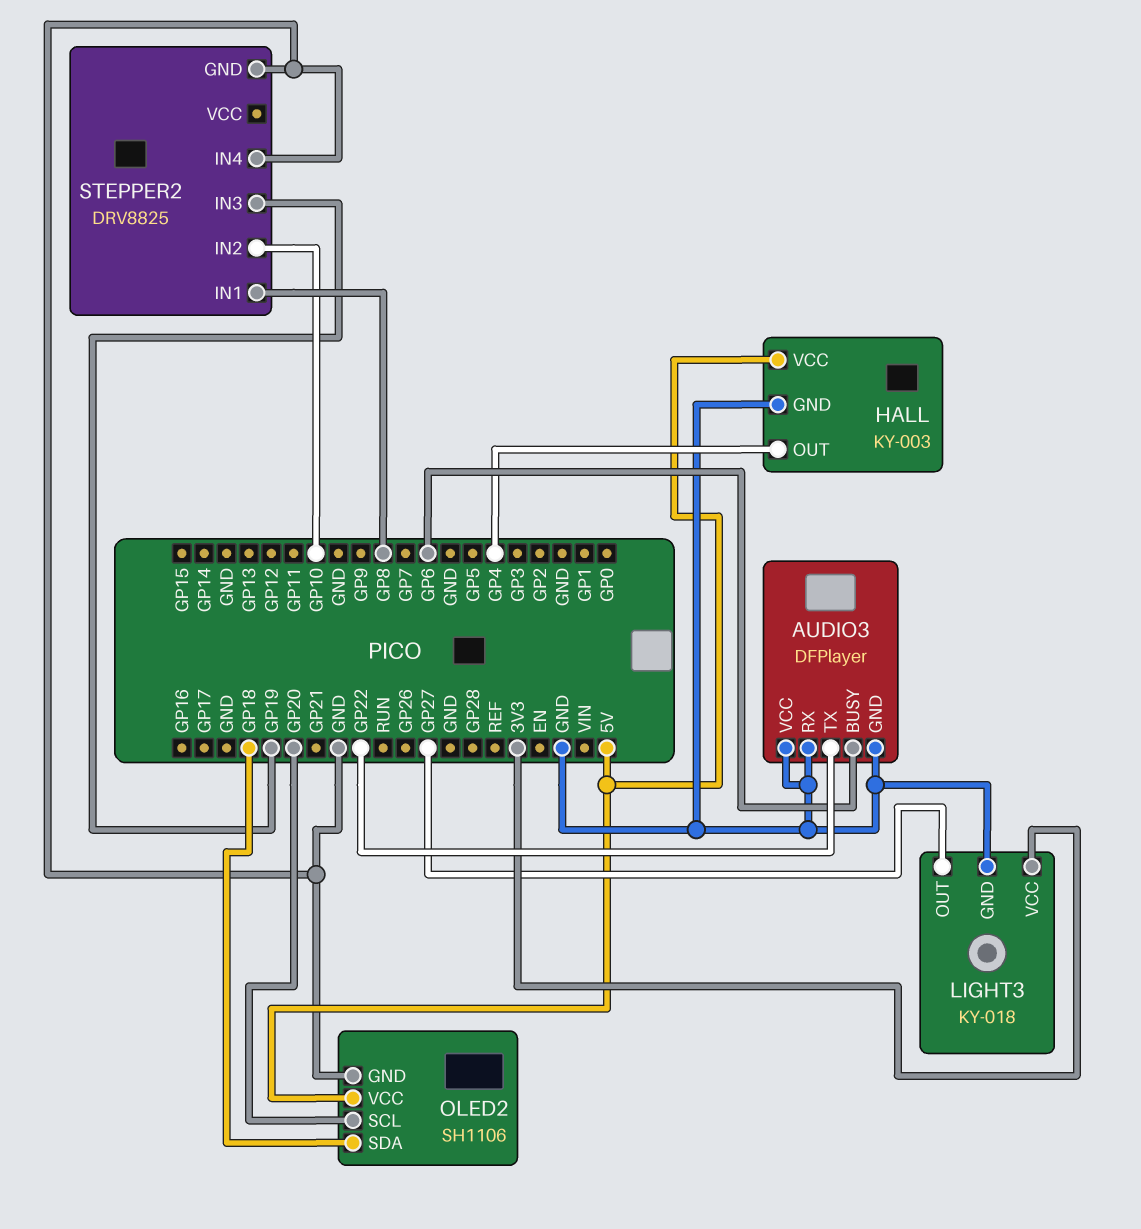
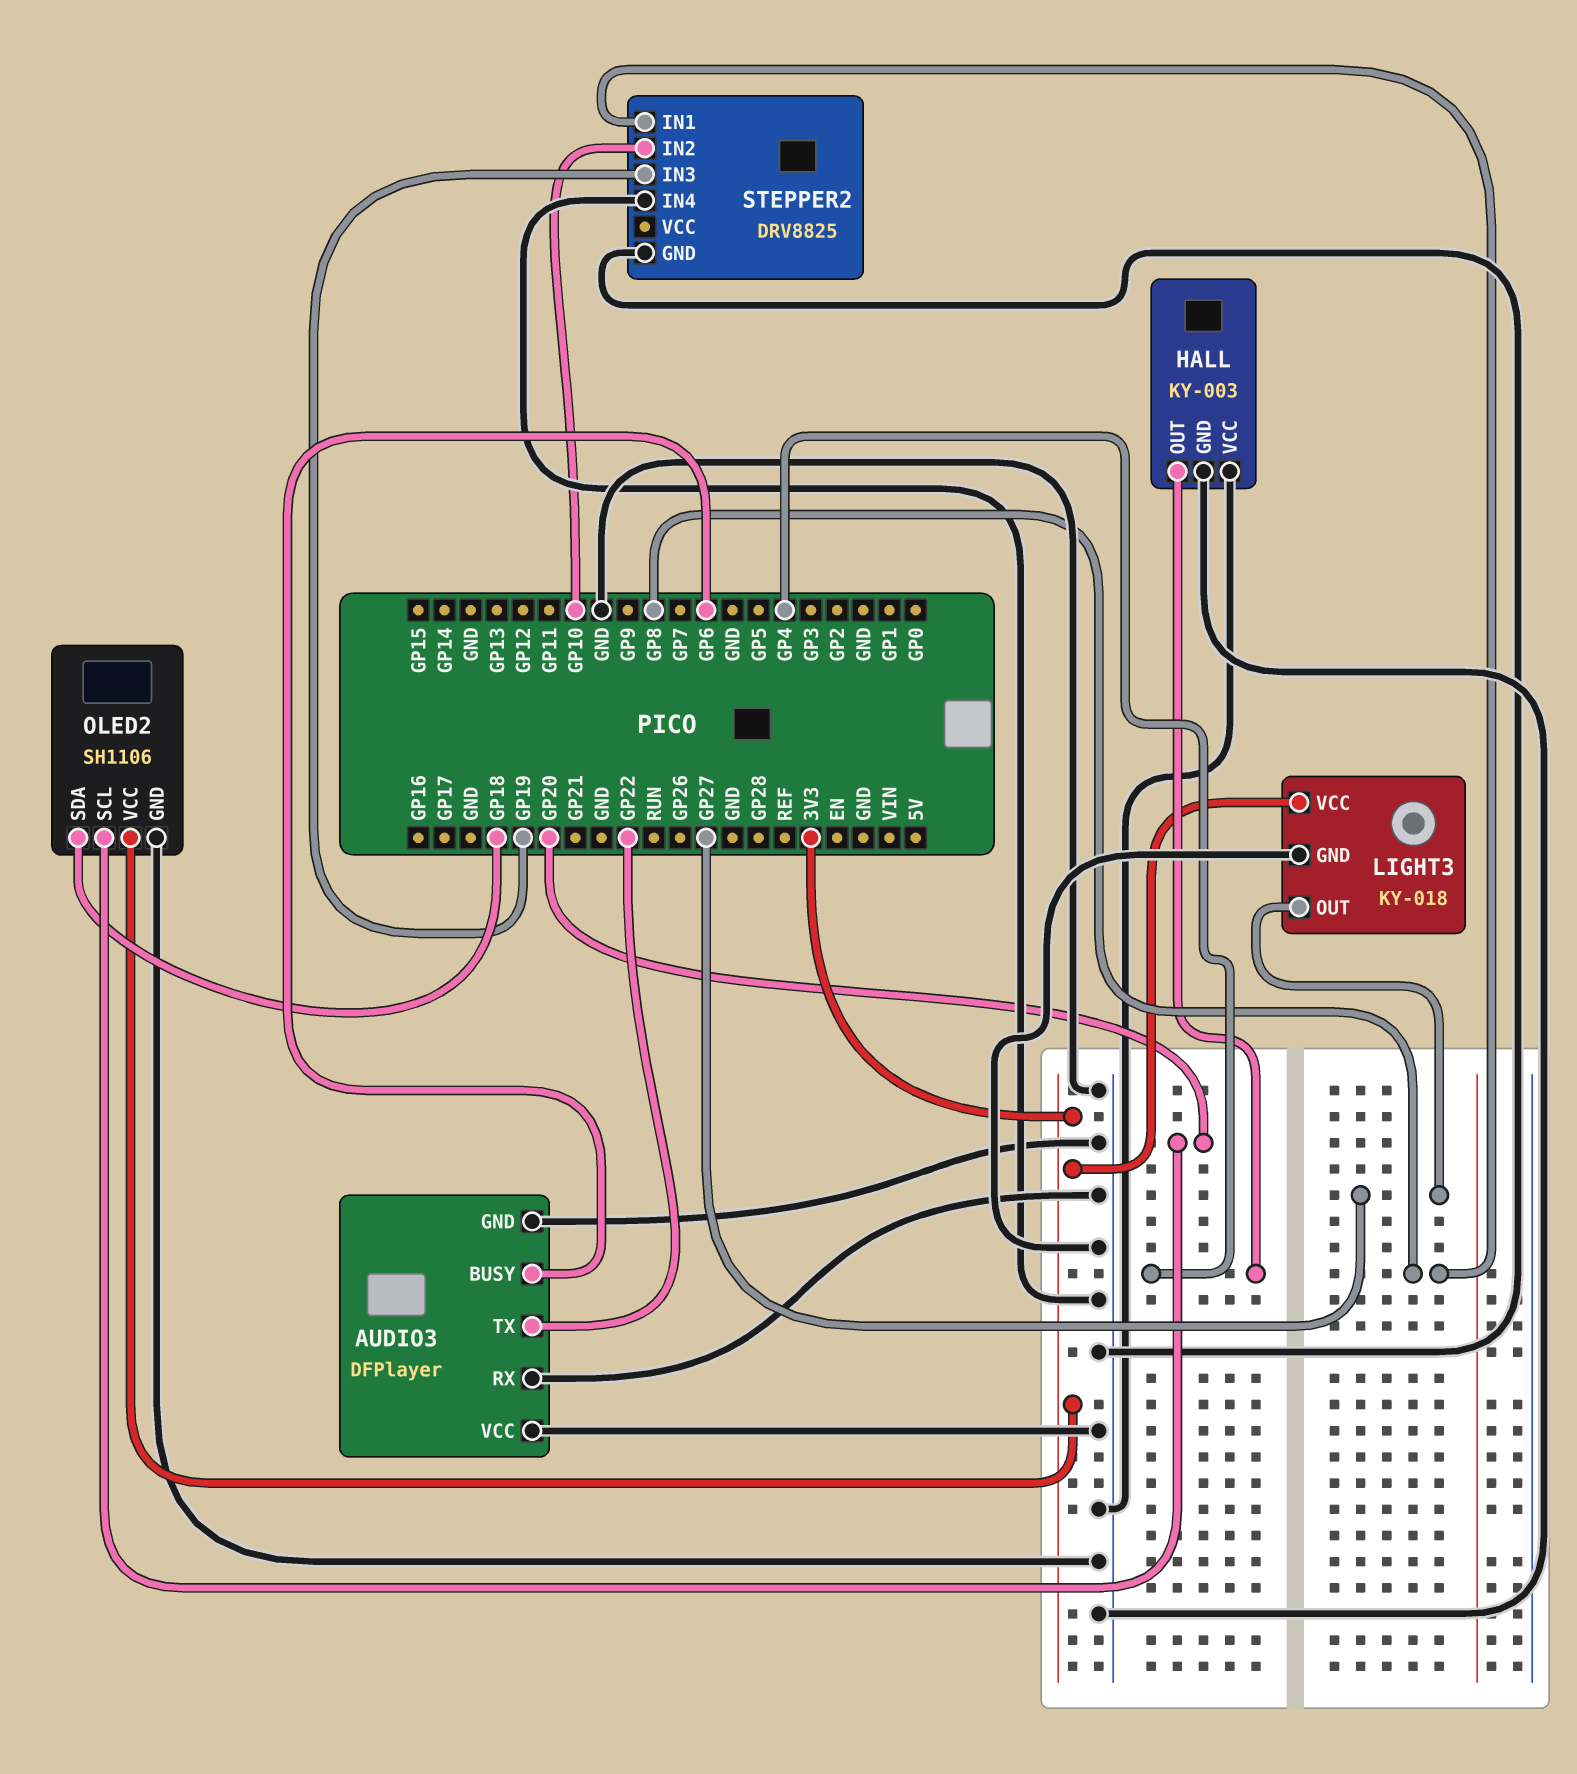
HALL pin VCC: 5V -> GND
OLED2 pin VCC: 5V -> 3V3

